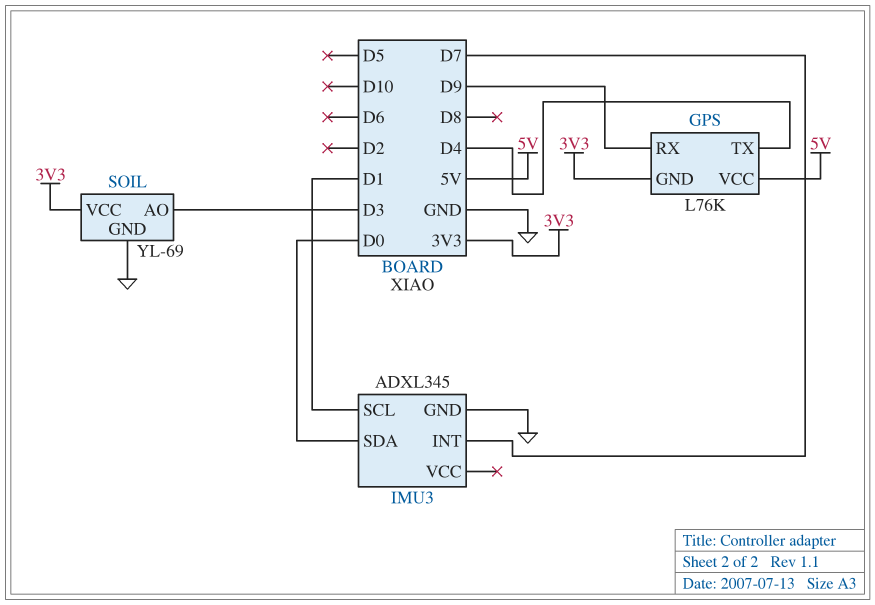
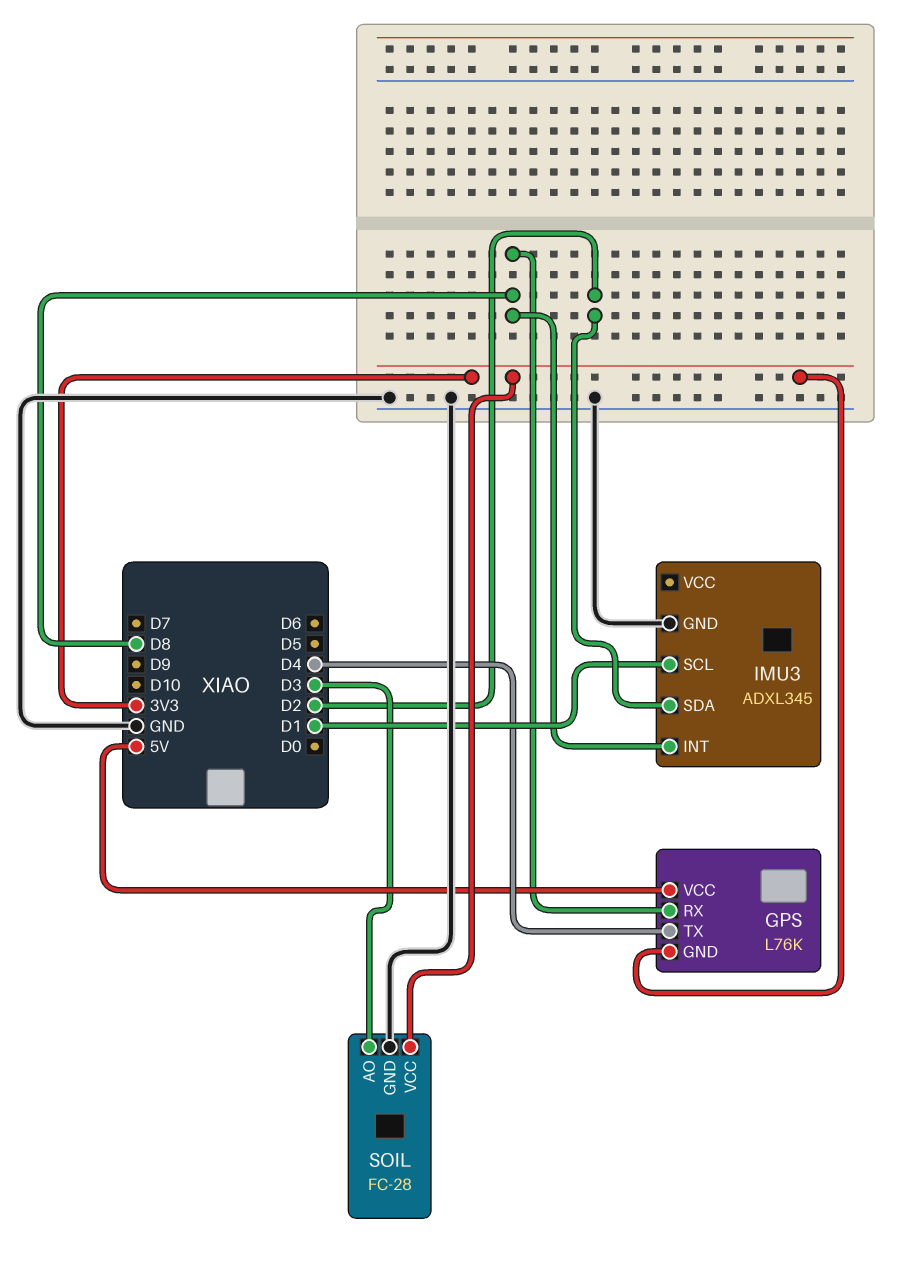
GPS pin RX: D9 -> D8
IMU3 pin INT: D7 -> D8
IMU3 pin SDA: D0 -> D2
SOIL: YL-69 -> FC-28

